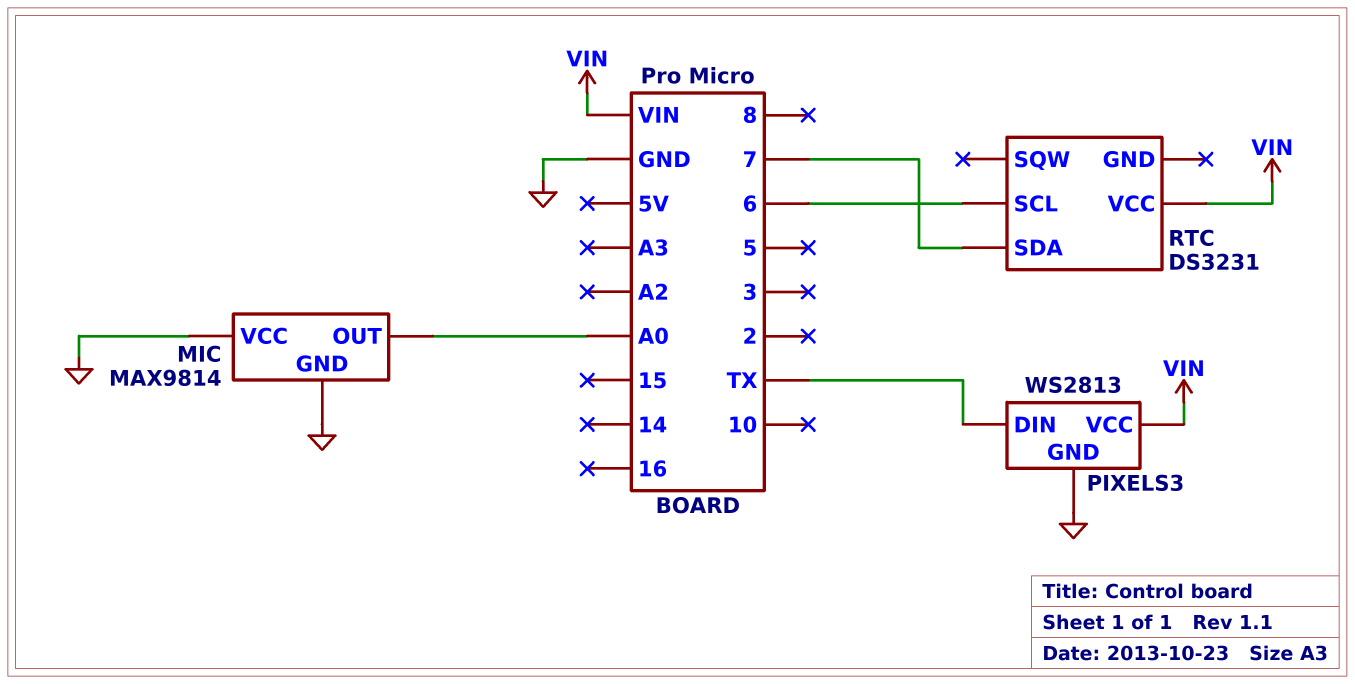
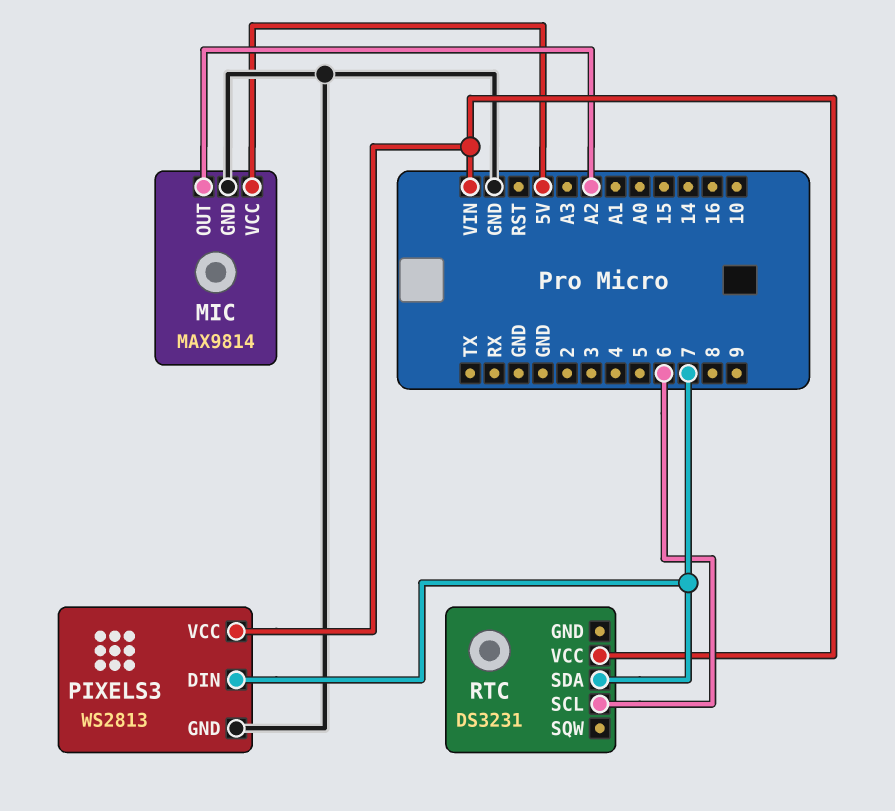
MIC pin OUT: A0 -> A2
MIC pin VCC: GND -> 5V
PIXELS3 pin DIN: TX -> 7

